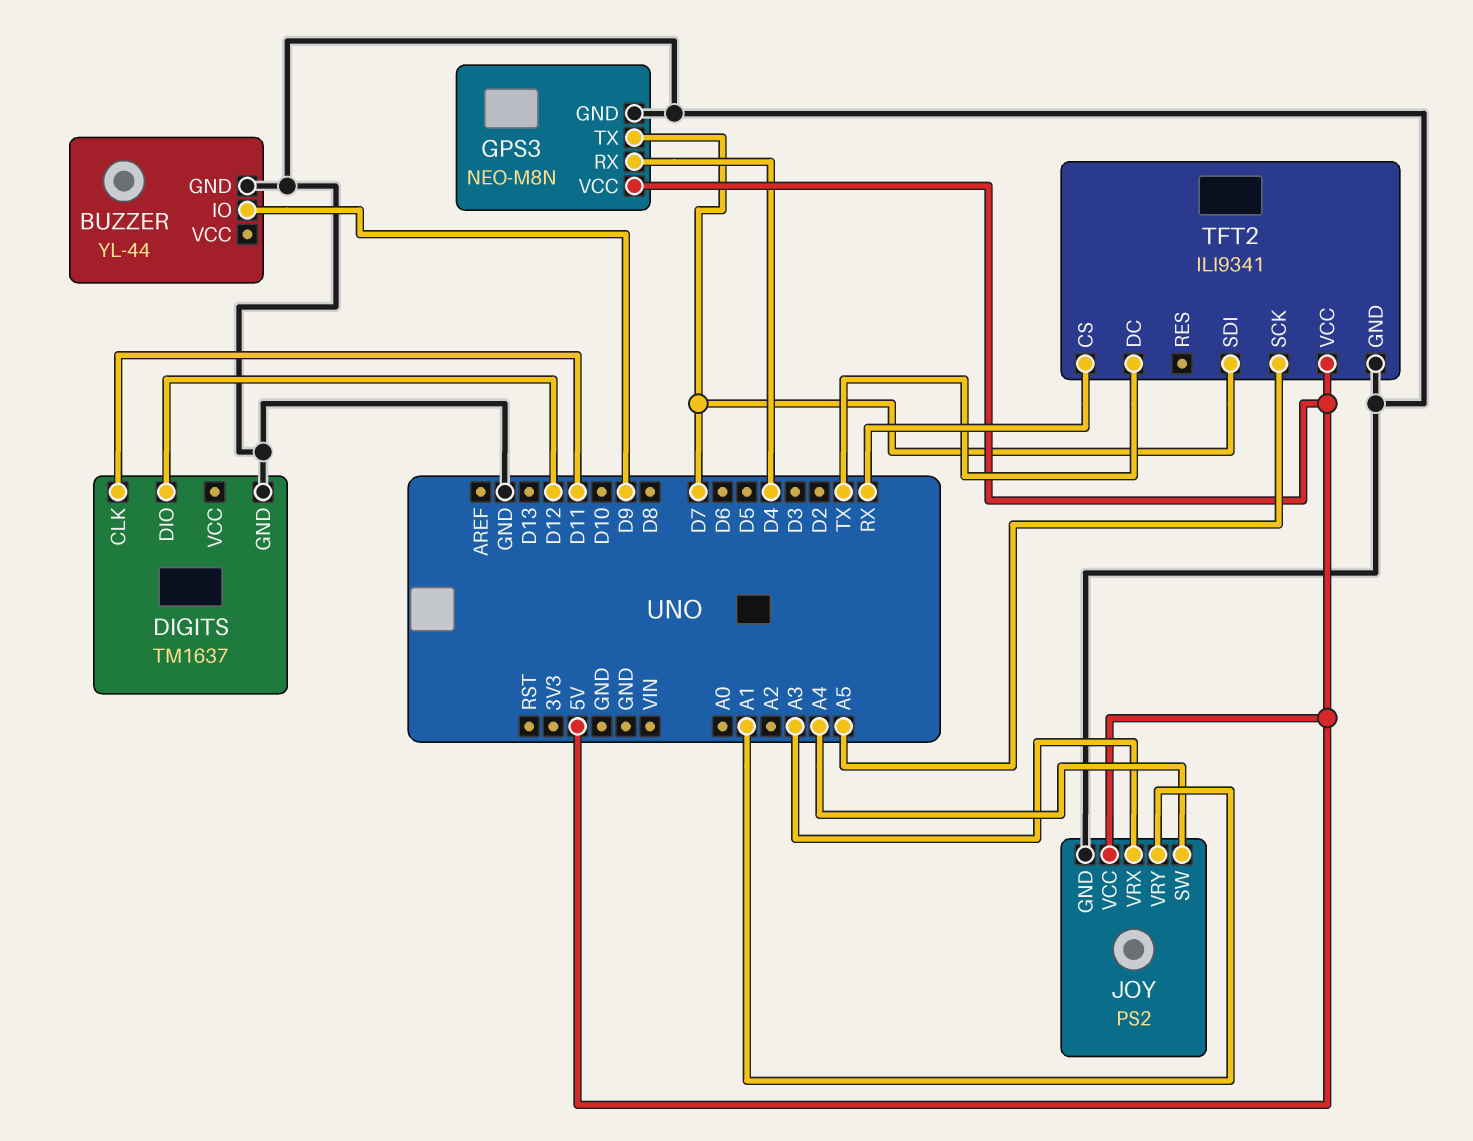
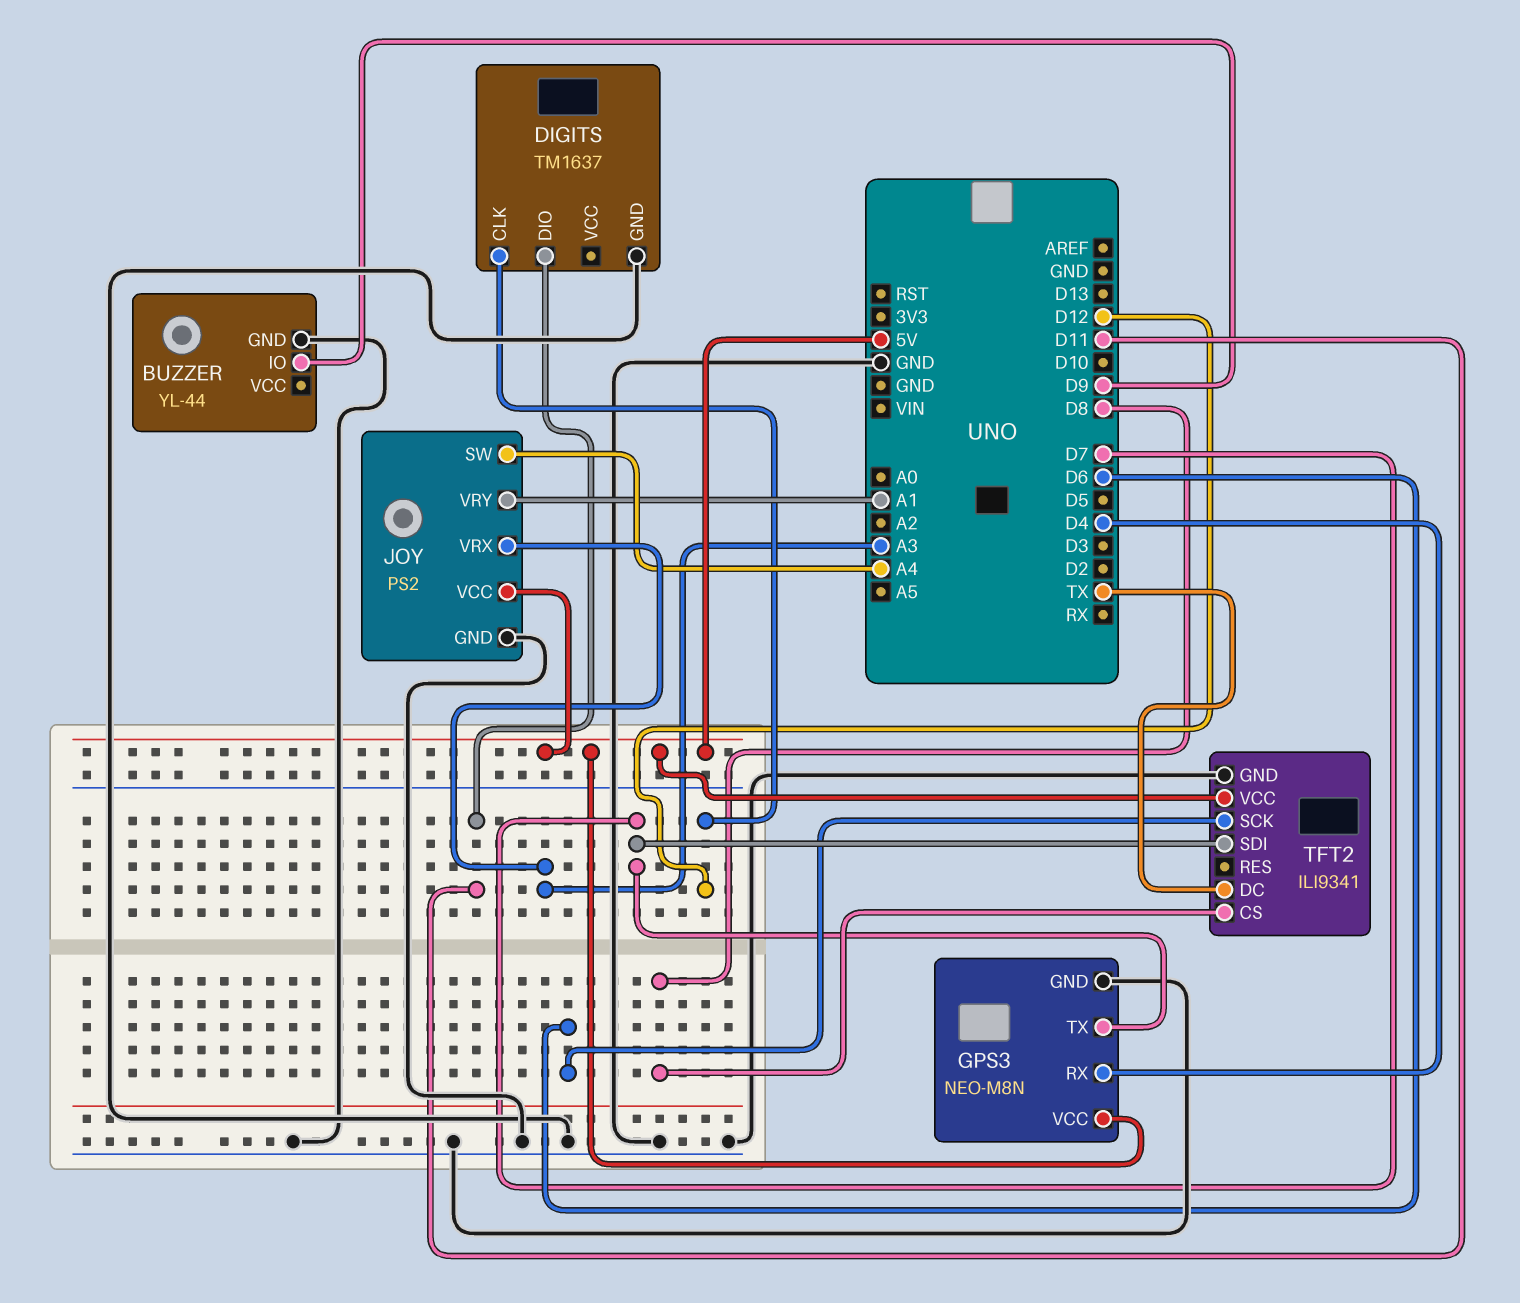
DIGITS pin CLK: D11 -> D12
DIGITS pin DIO: D12 -> D11
TFT2 pin CS: RX -> D8
TFT2 pin SCK: A5 -> D6

